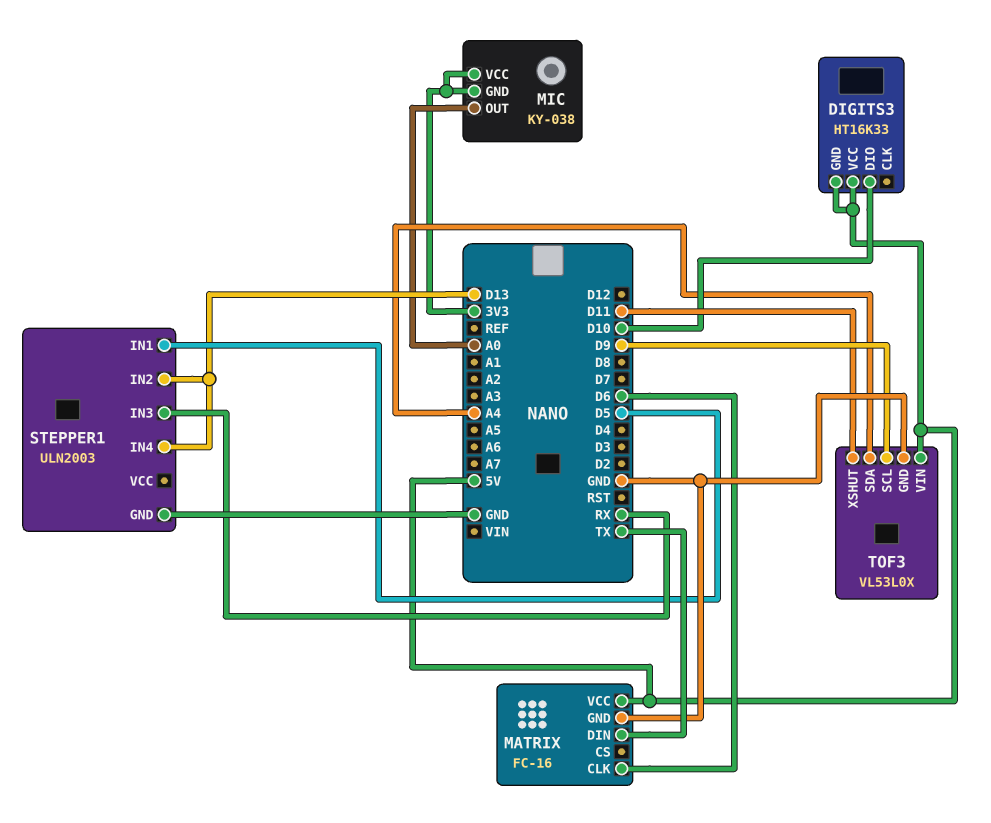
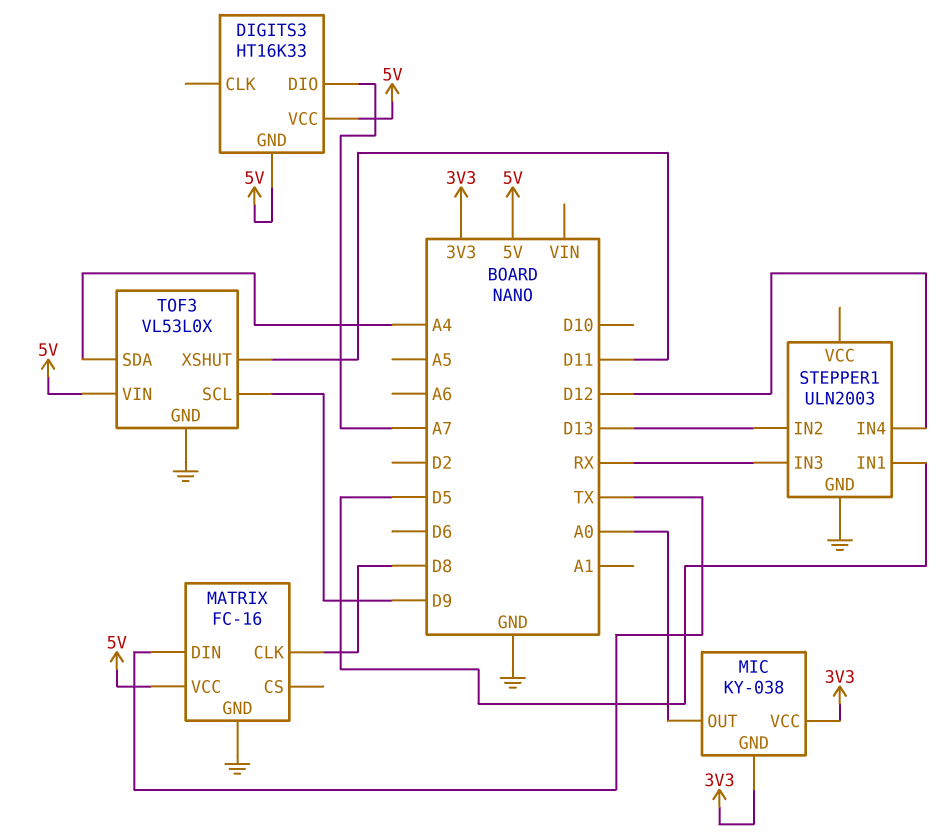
DIGITS3 pin DIO: D10 -> A7
MATRIX pin CLK: D6 -> D8
STEPPER1 pin IN4: D13 -> D12

